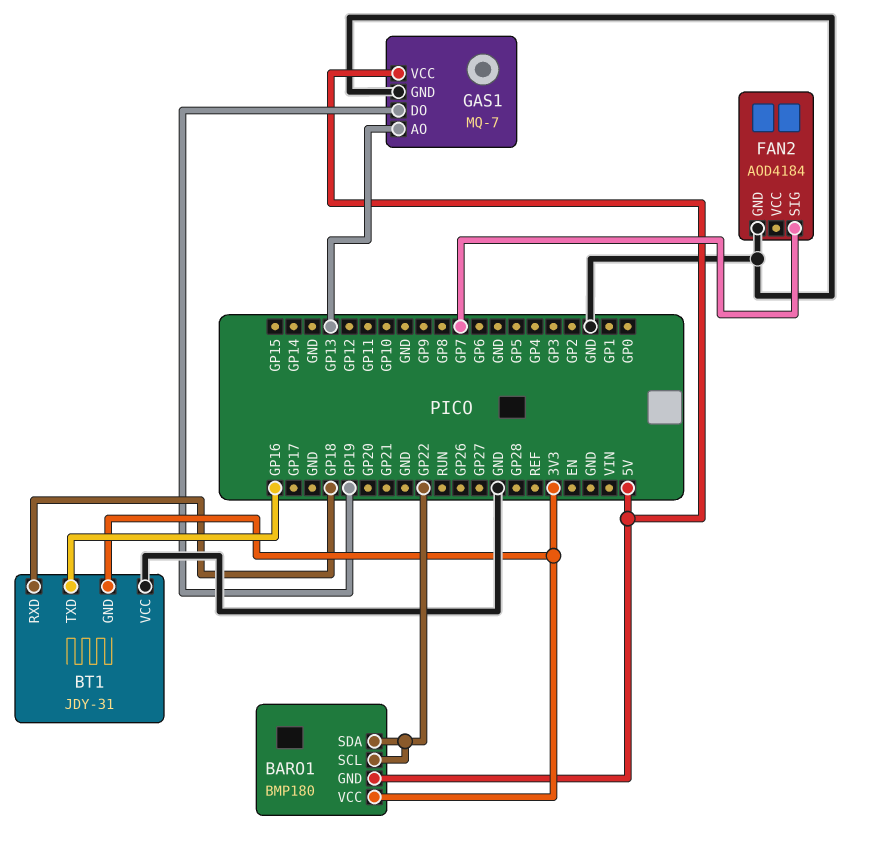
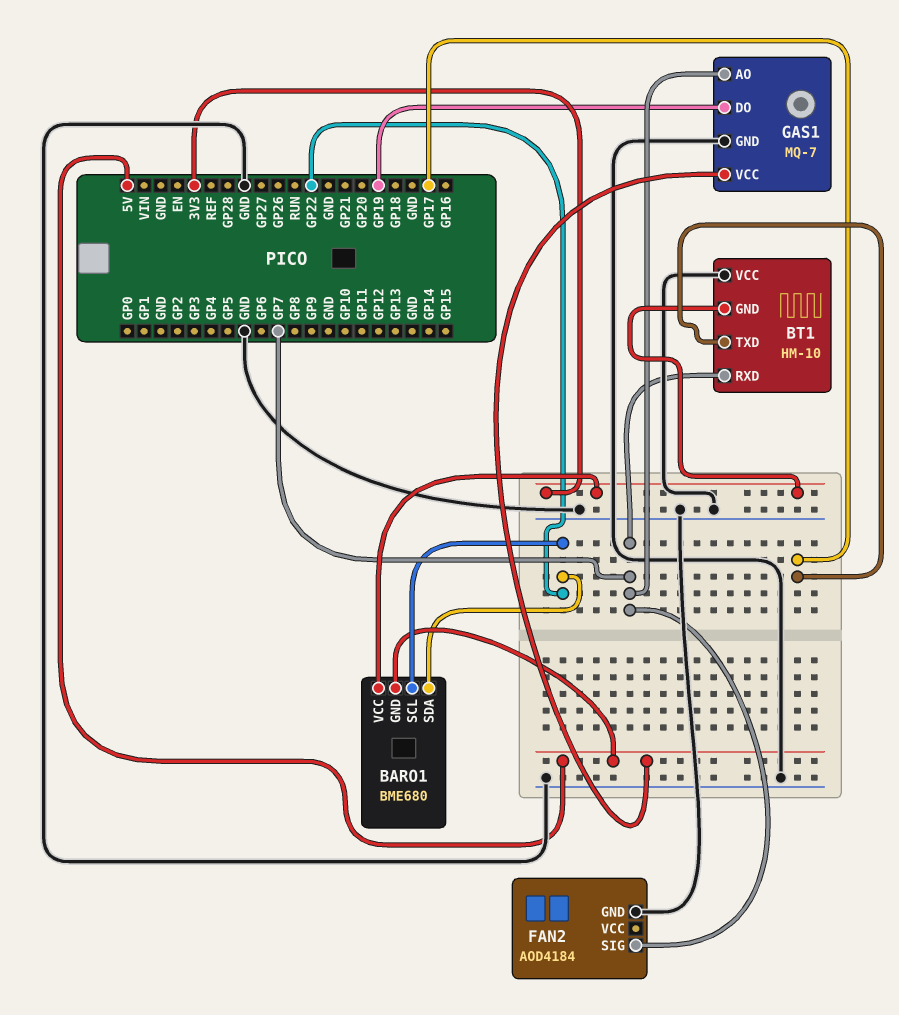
BARO1: BMP180 -> BME680
BT1: JDY-31 -> HM-10
BT1 pin RXD: GP18 -> GP7
BT1 pin TXD: GP16 -> GP17
GAS1 pin AO: GP13 -> GP7

